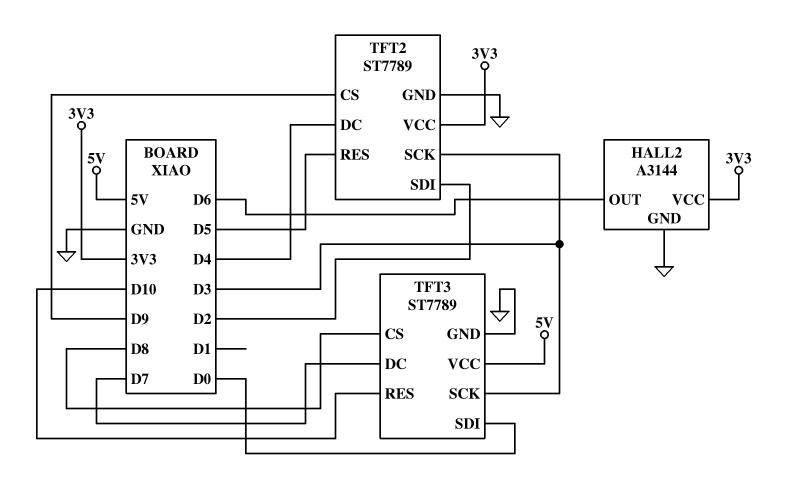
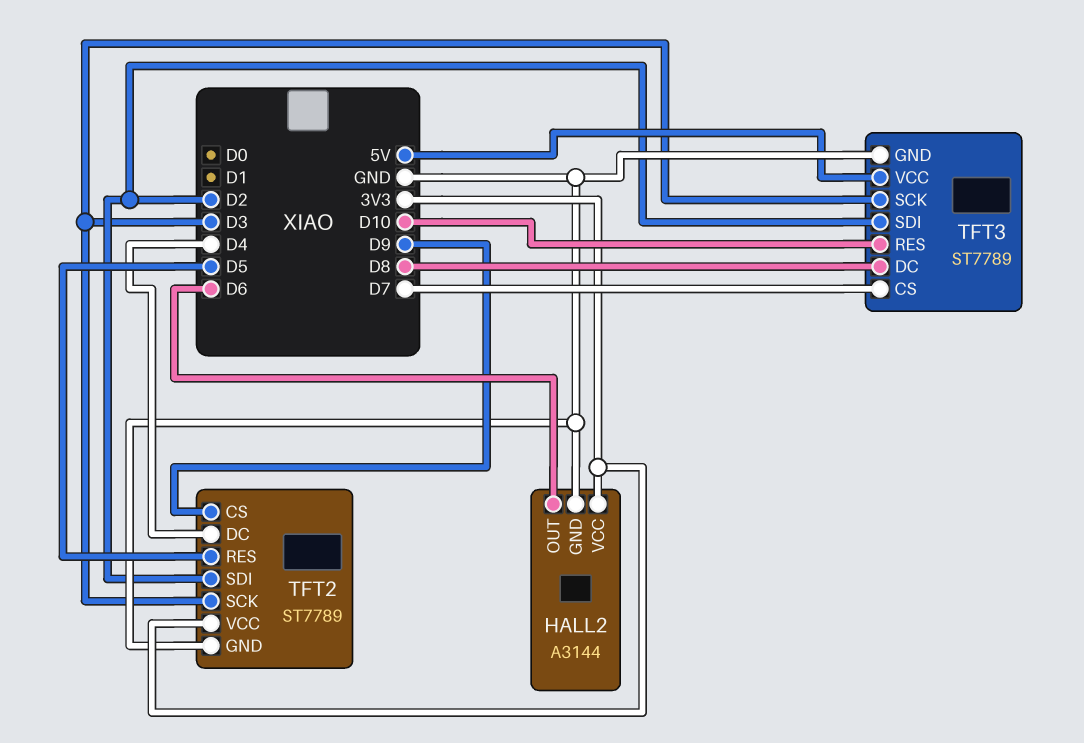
TFT3 pin CS: D8 -> D7
TFT3 pin DC: D7 -> D8
TFT3 pin SDI: D0 -> D2

